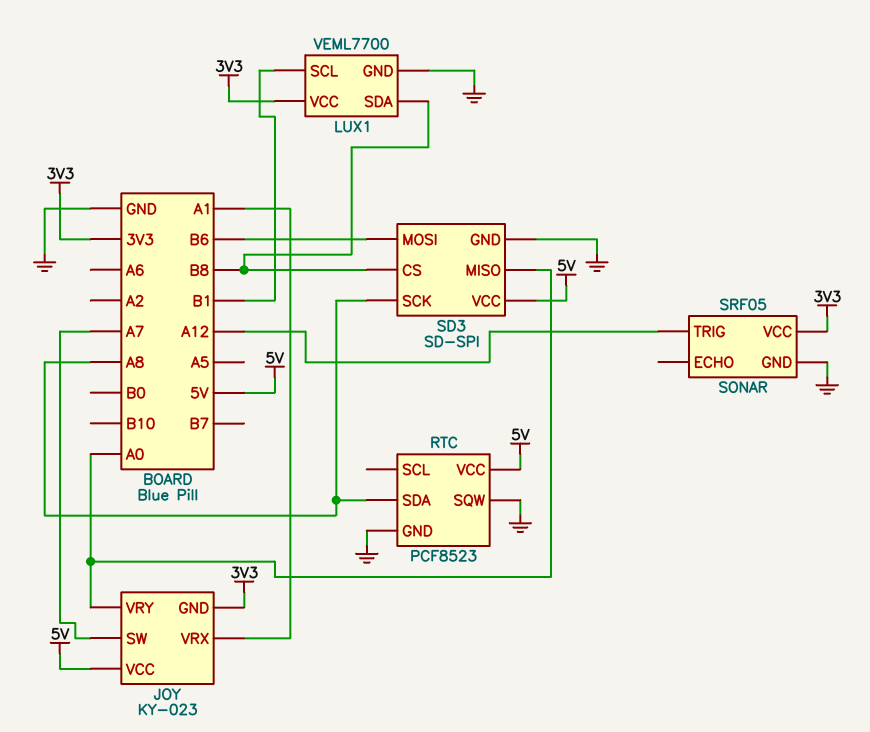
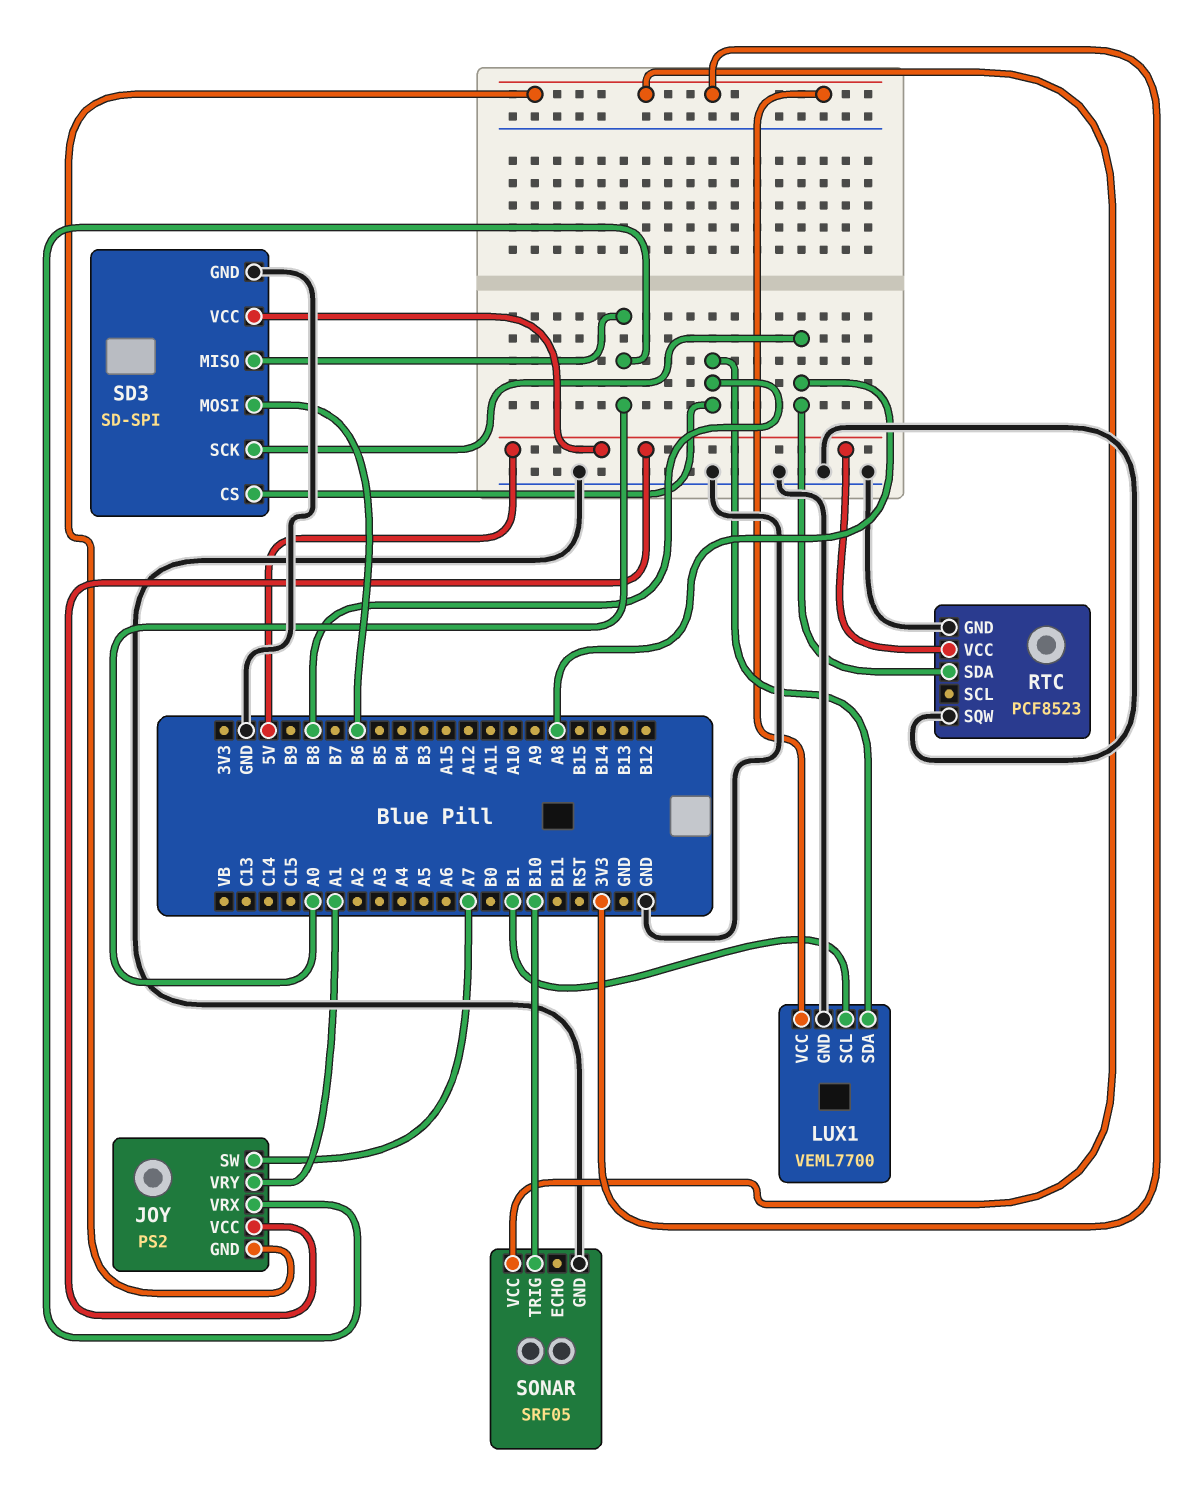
JOY: KY-023 -> PS2
JOY pin VRX: A1 -> A0
JOY pin VRY: A0 -> A1
SONAR pin TRIG: A12 -> B10

